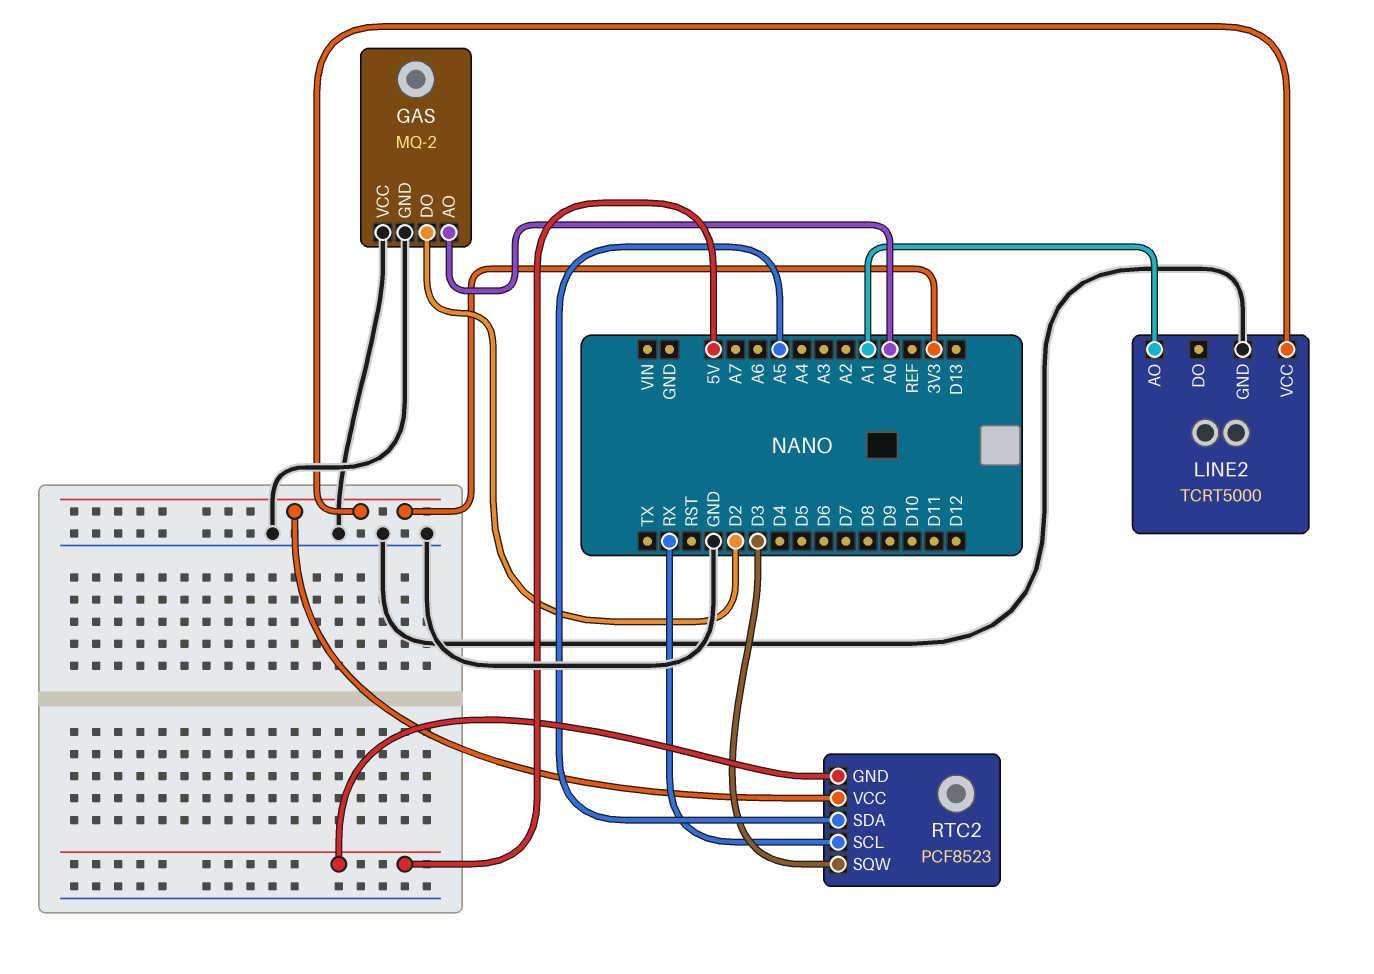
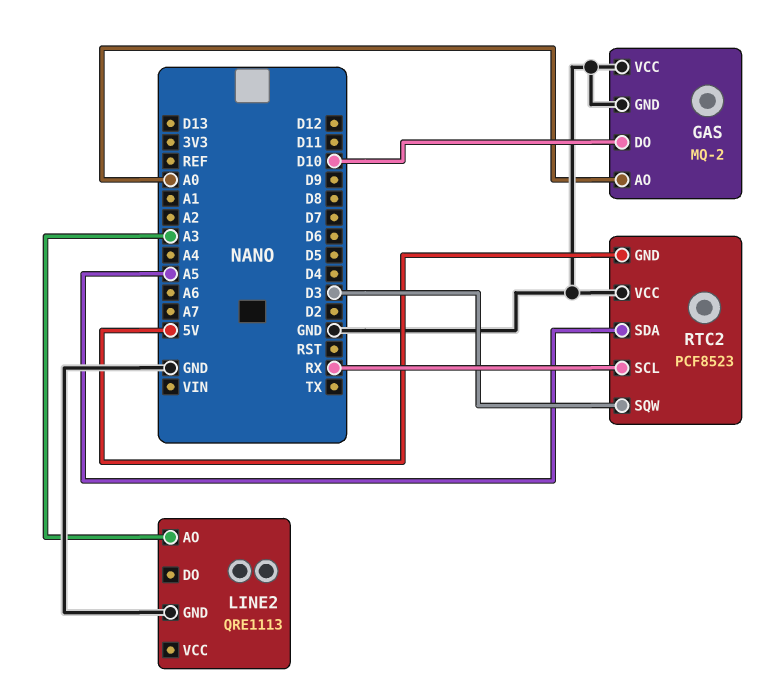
GAS pin DO: D2 -> D10
LINE2: TCRT5000 -> QRE1113
LINE2 pin AO: A1 -> A3
LINE2 pin VCC: 3V3 -> none
RTC2 pin VCC: 3V3 -> GND

